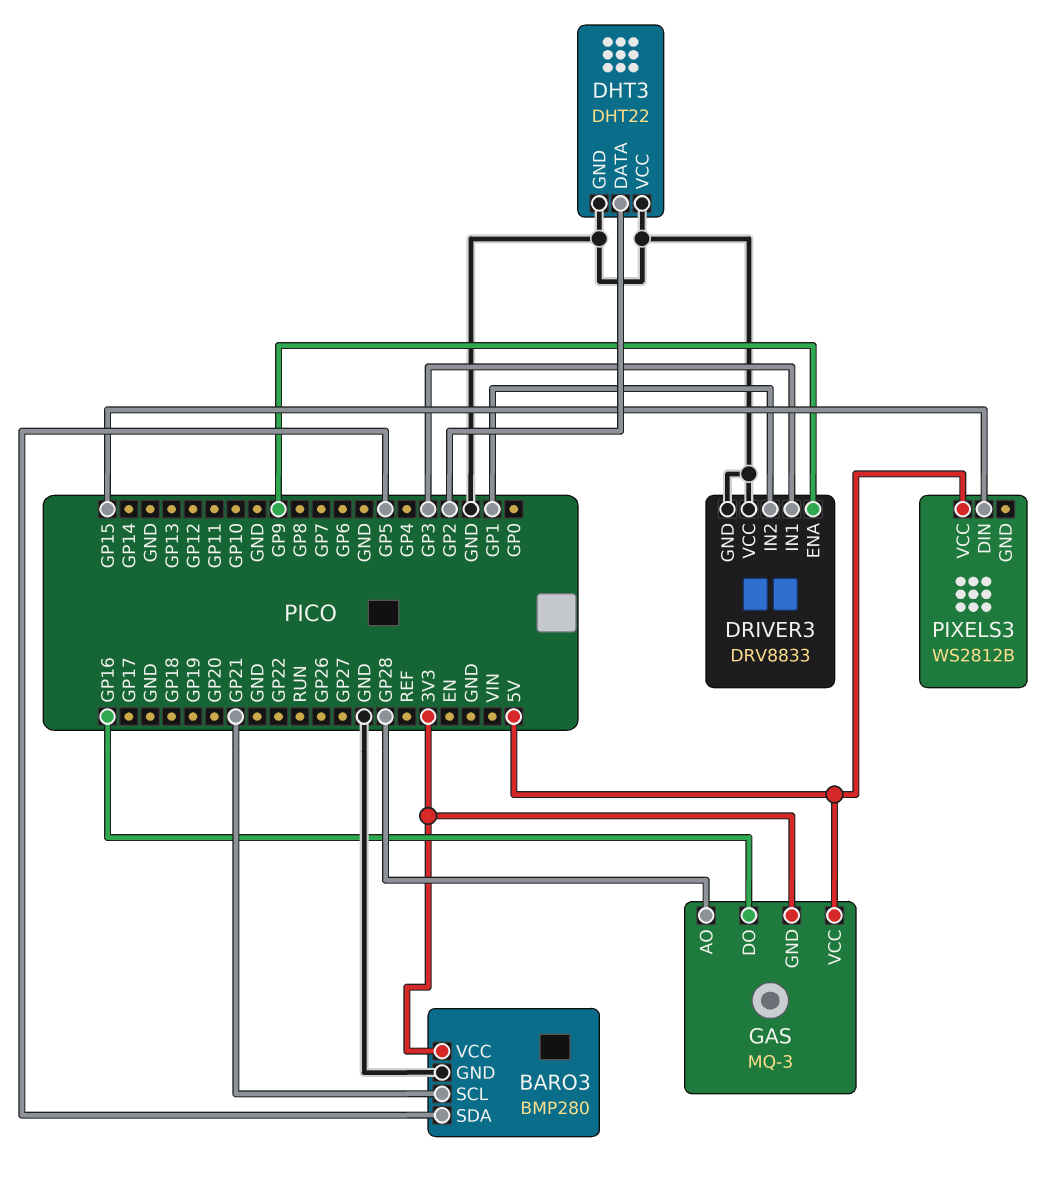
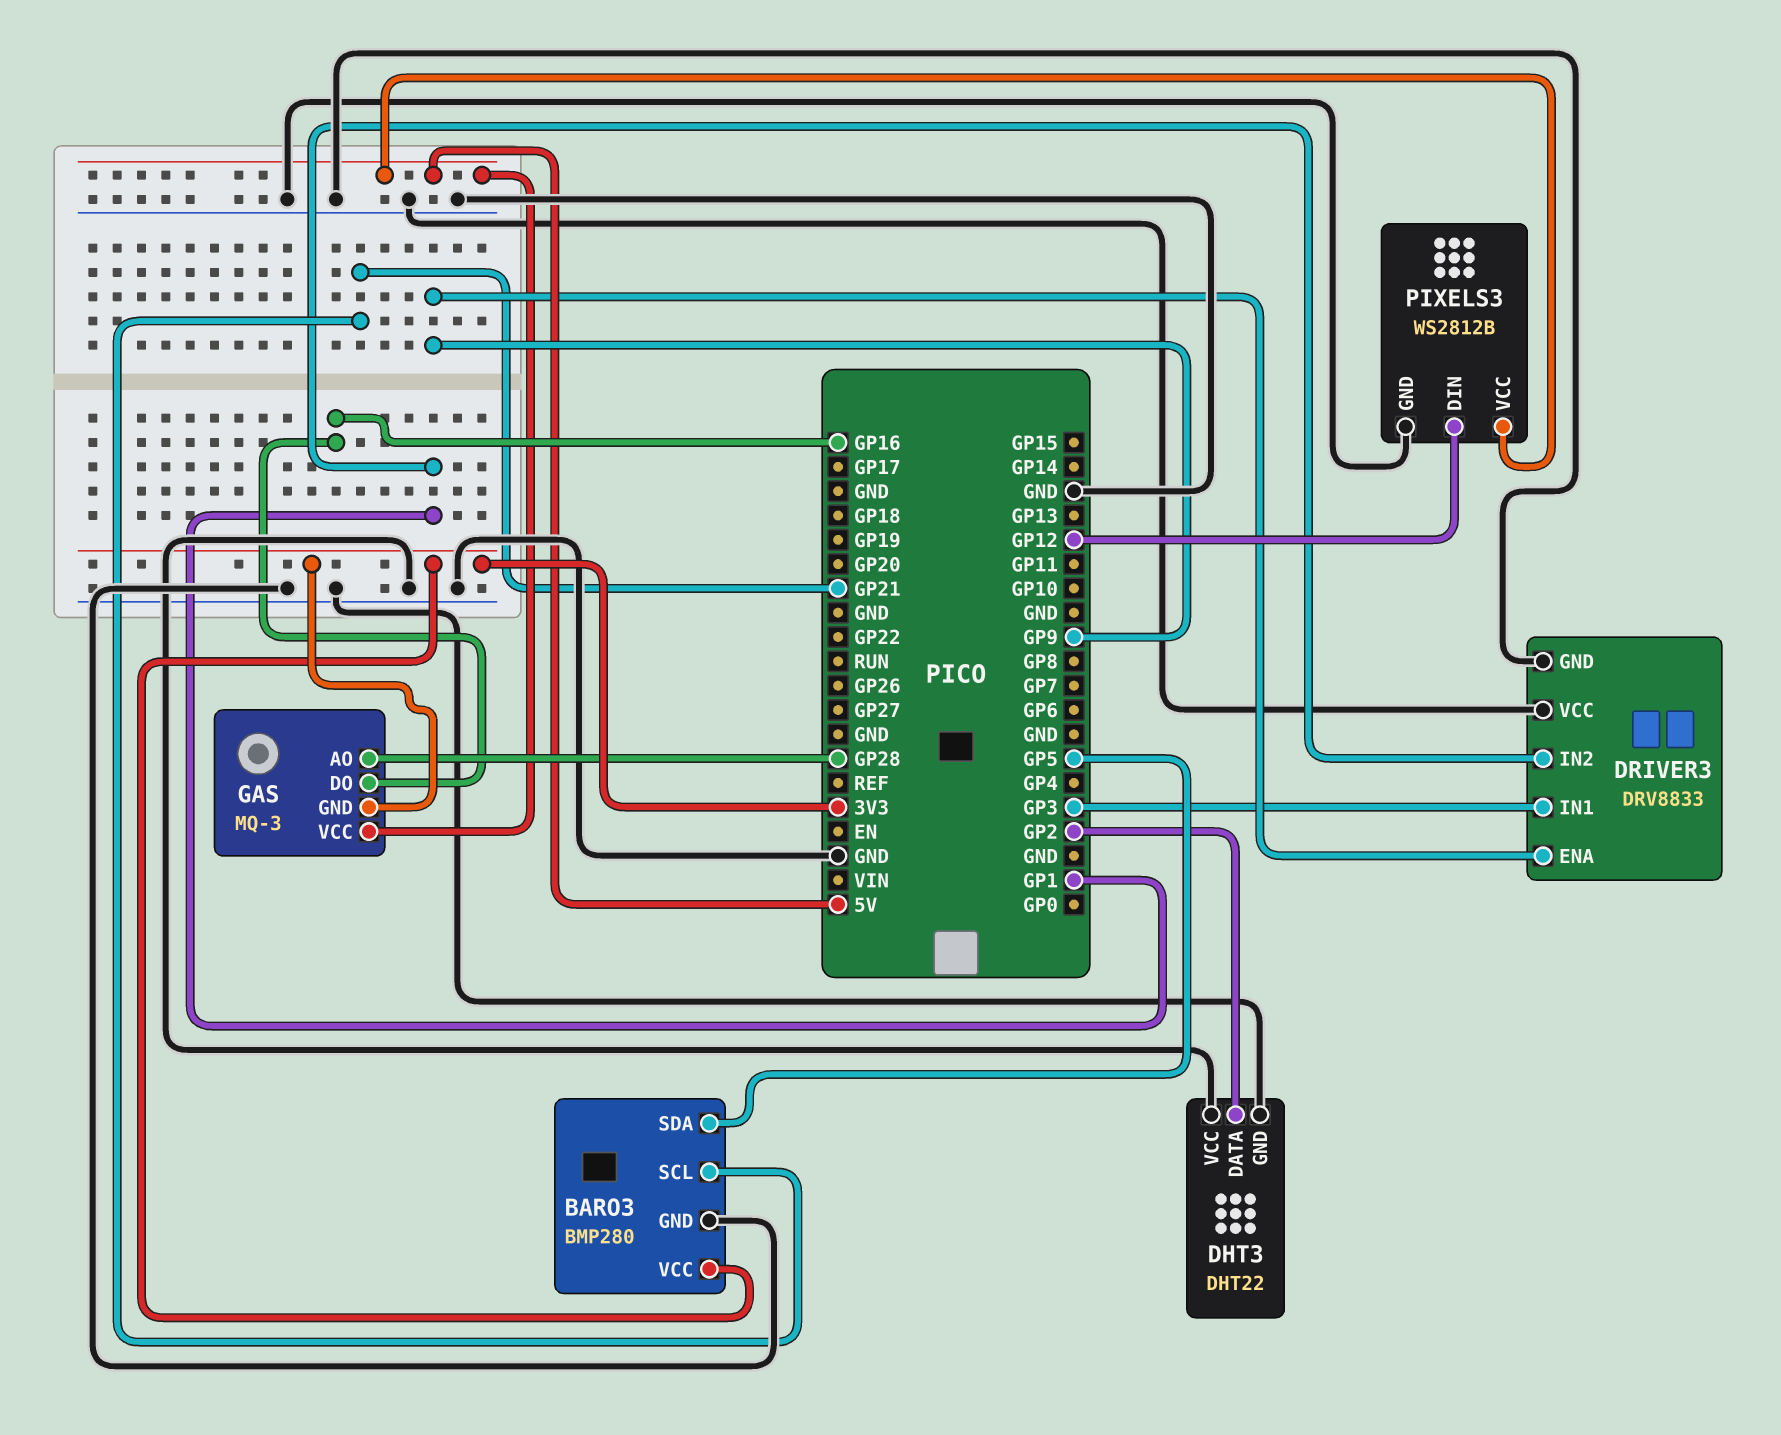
PIXELS3 pin DIN: GP15 -> GP12
PIXELS3 pin GND: none -> GND

